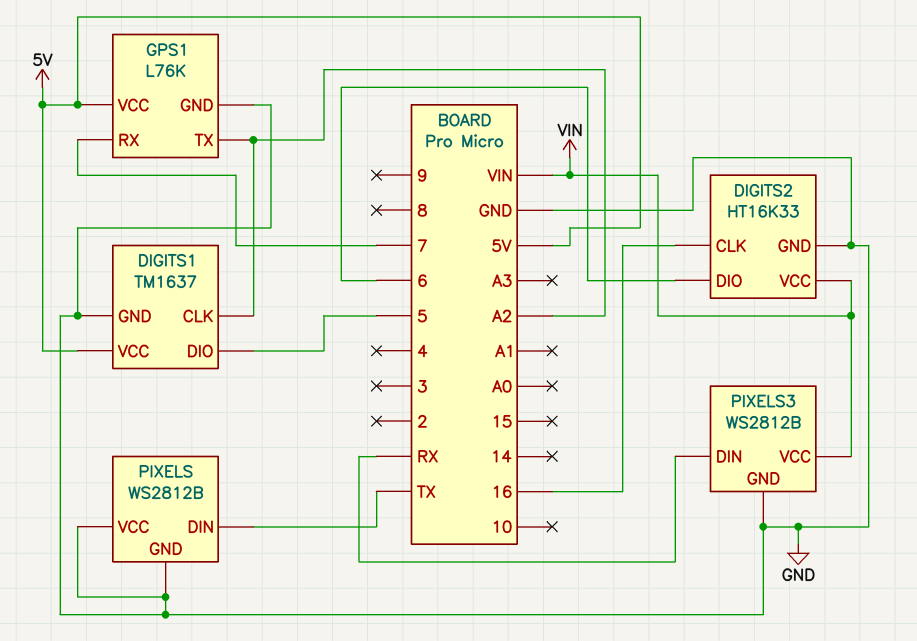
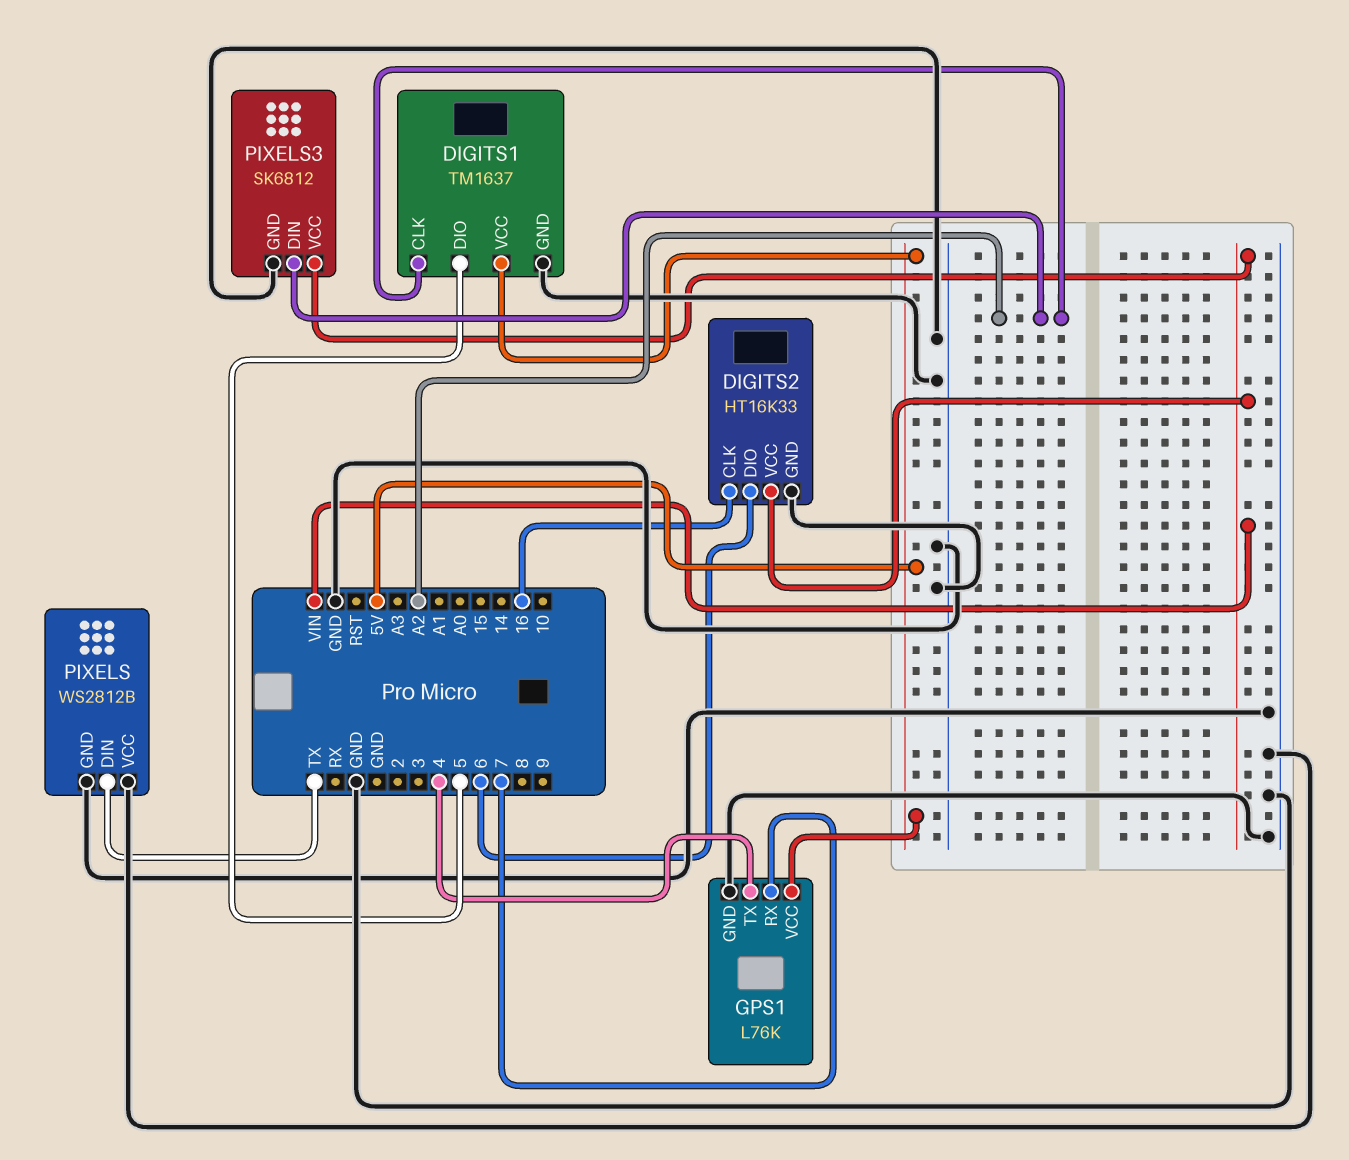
GPS1 pin TX: A2 -> 4
PIXELS3: WS2812B -> SK6812
PIXELS3 pin DIN: RX -> A2

